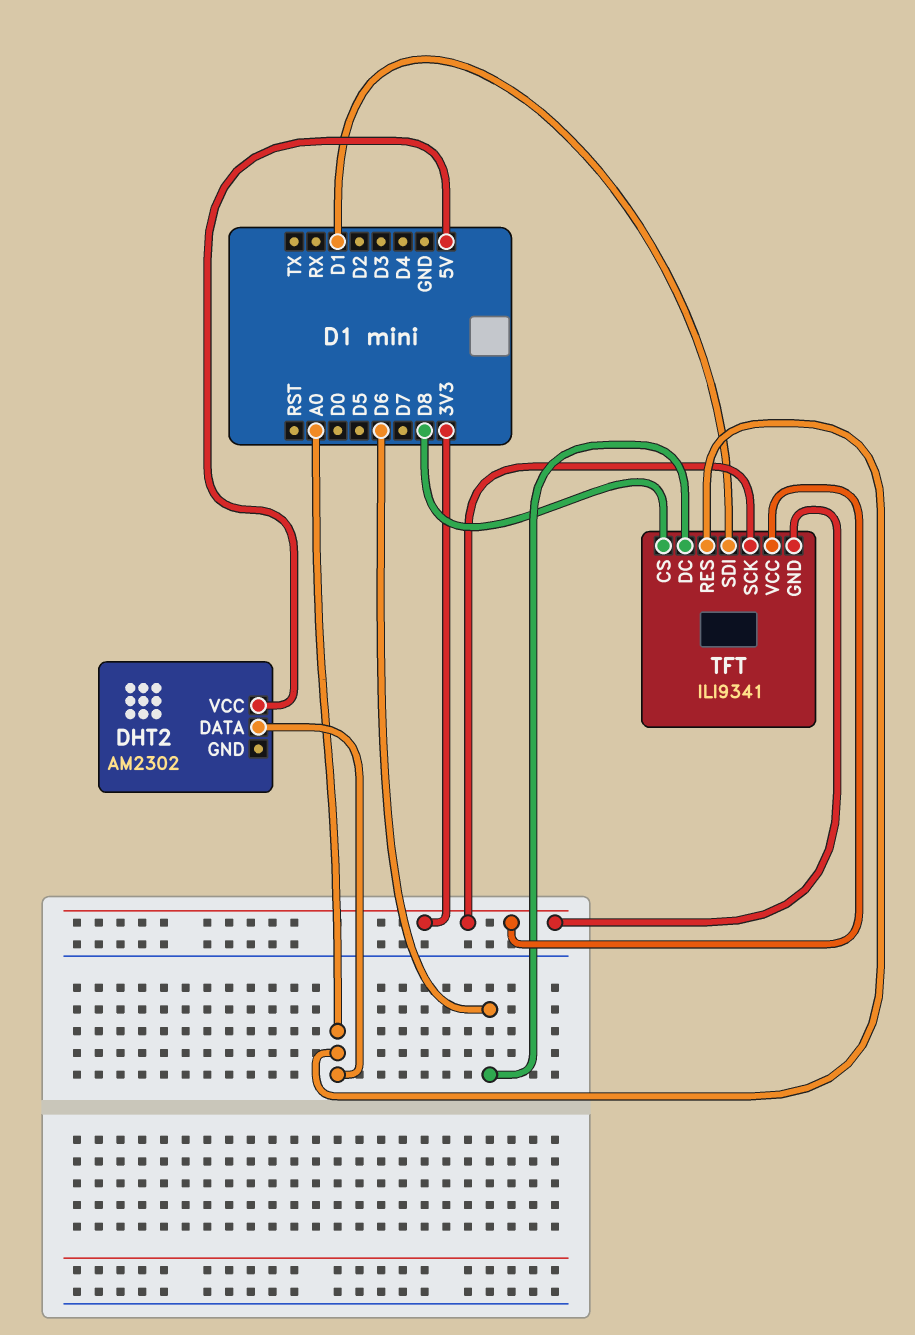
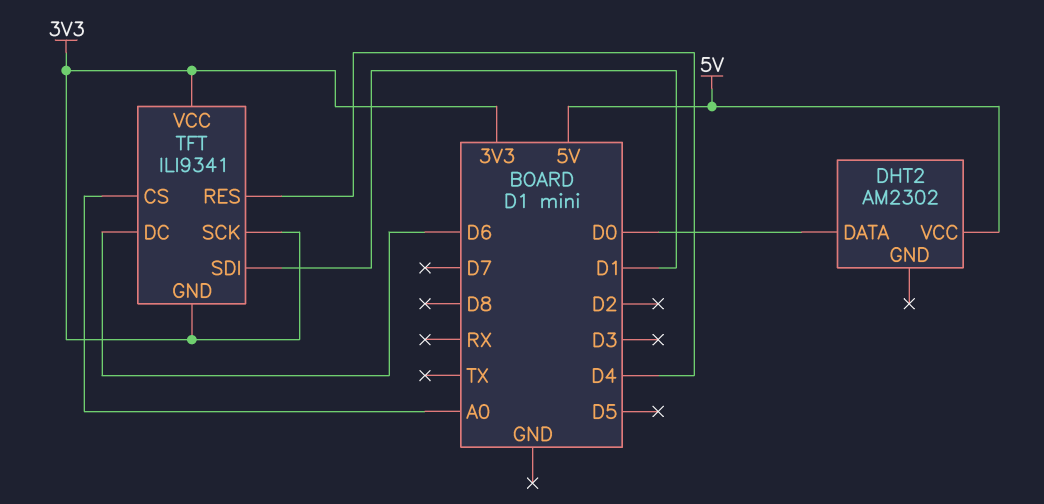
DHT2 pin DATA: A0 -> D0
TFT pin CS: D8 -> A0
TFT pin RES: A0 -> D4

